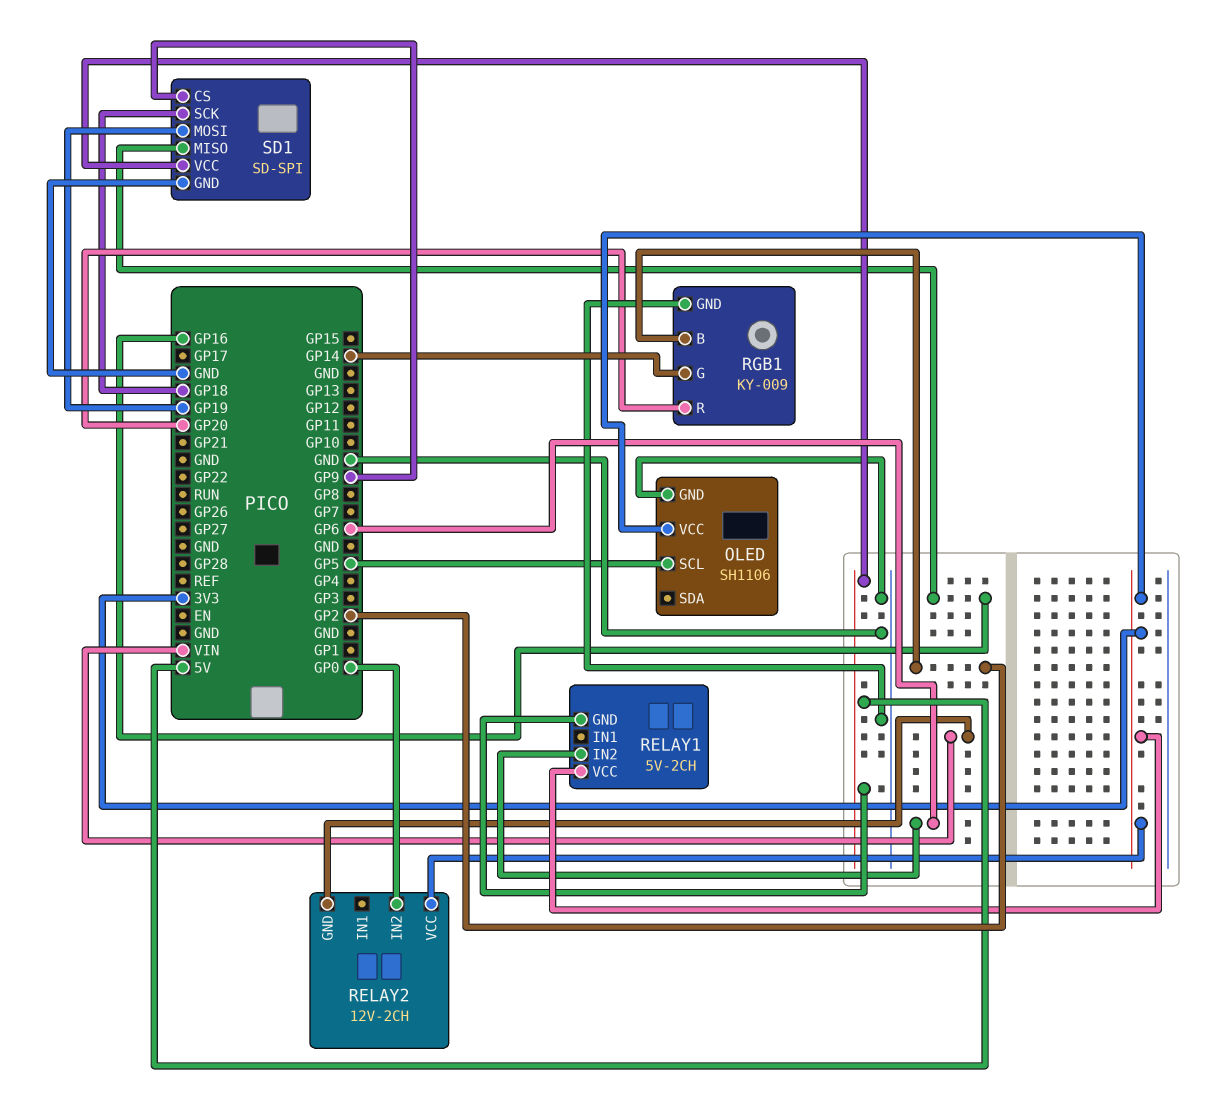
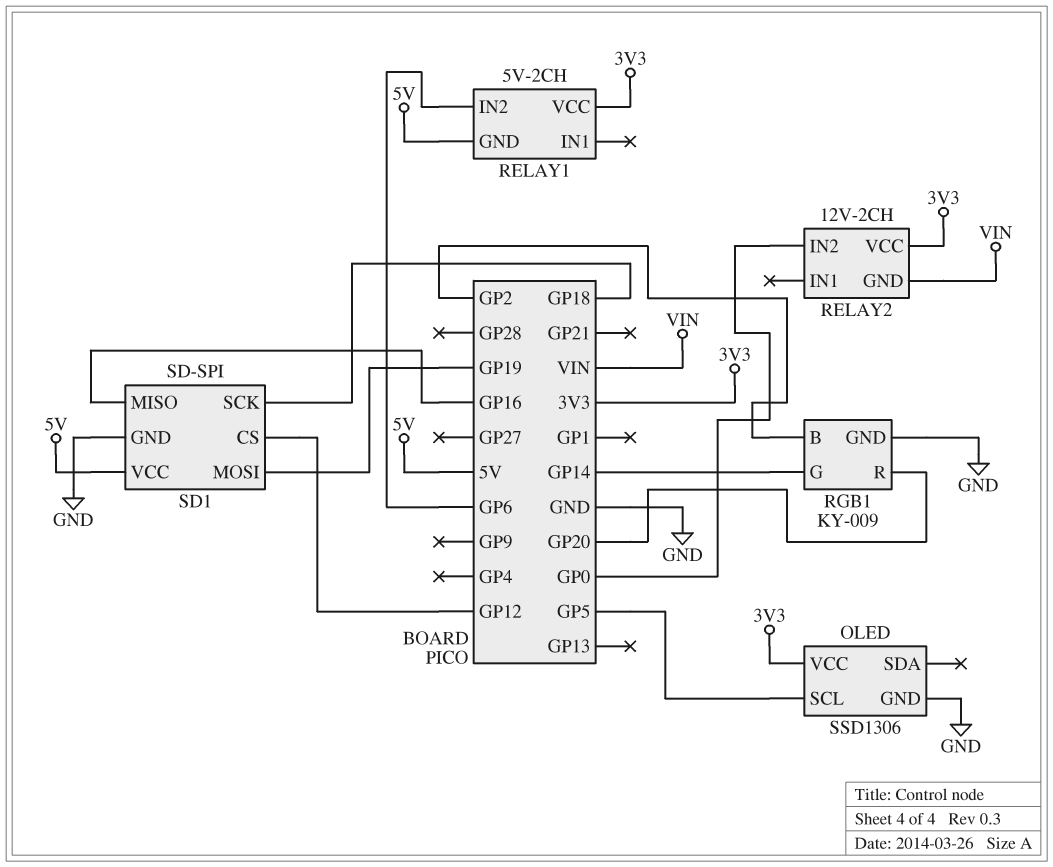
OLED: SH1106 -> SSD1306
SD1 pin CS: GP9 -> GP12

